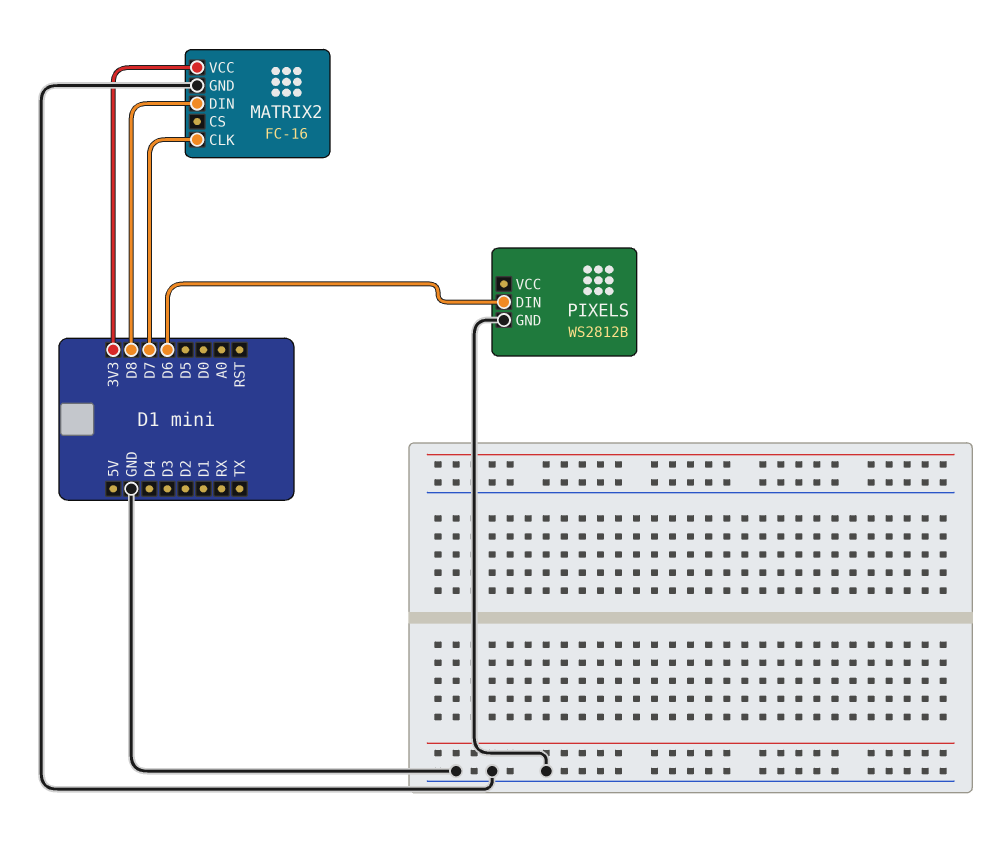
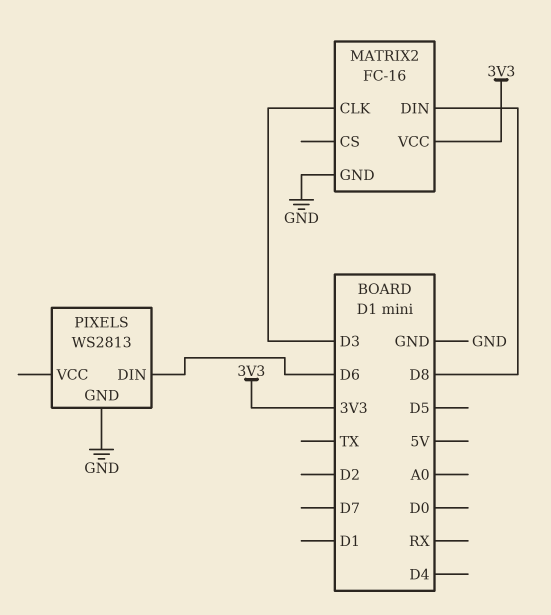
MATRIX2 pin CLK: D7 -> D3
PIXELS: WS2812B -> WS2813

